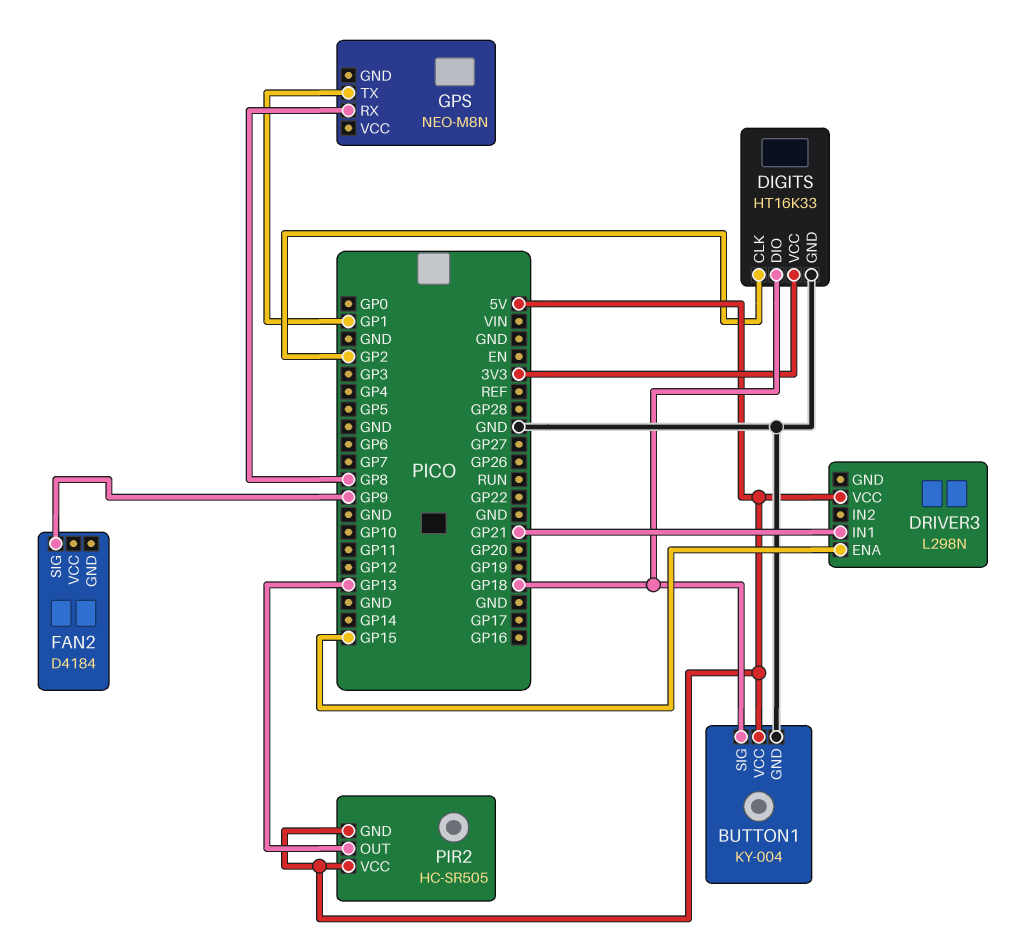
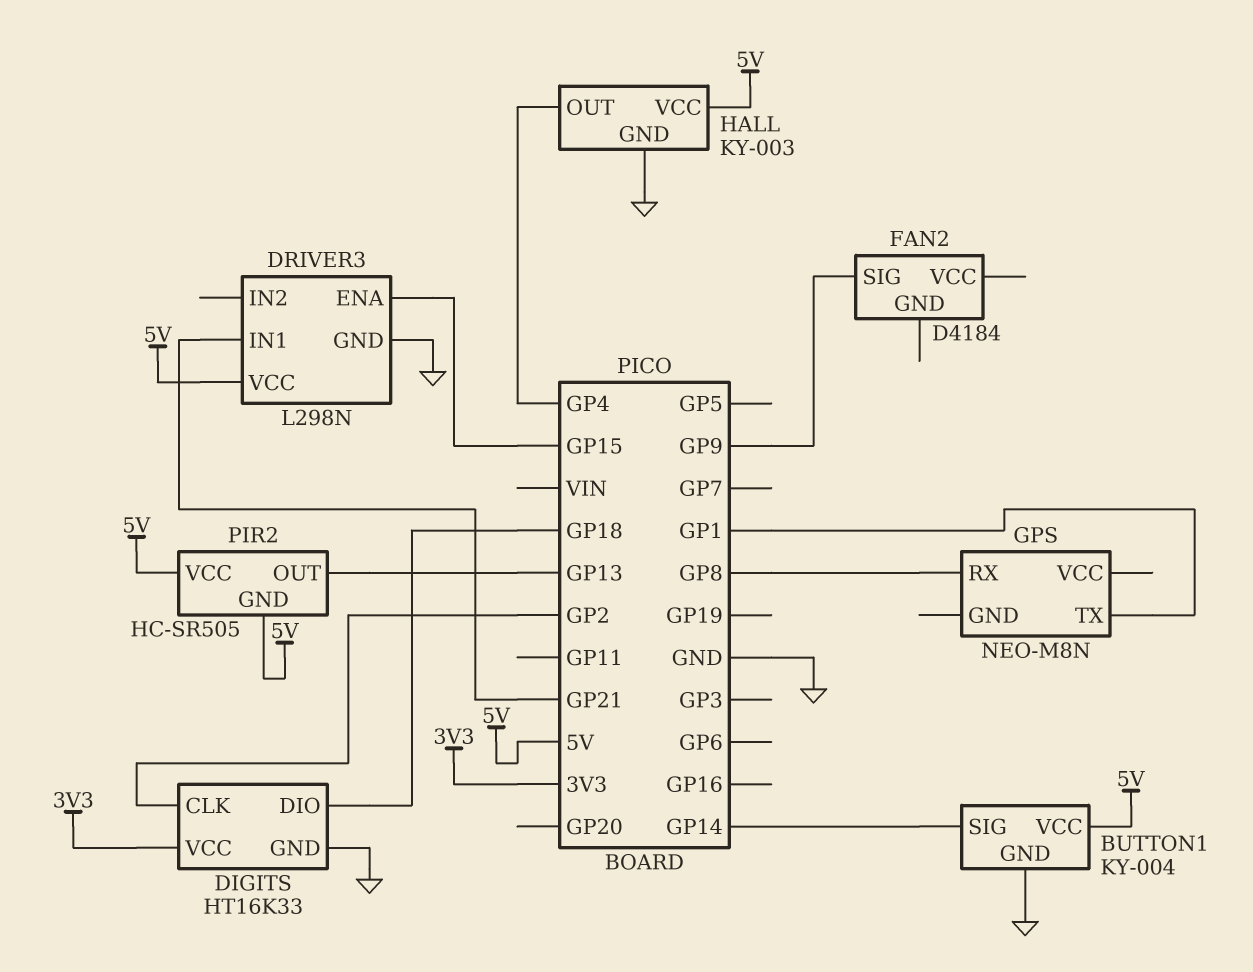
BUTTON1 pin SIG: GP18 -> GP14
DRIVER3 pin GND: none -> GND
HALL: none -> KY-003
HALL pin GND: none -> GND
HALL pin OUT: none -> GP4
HALL pin VCC: none -> 5V

